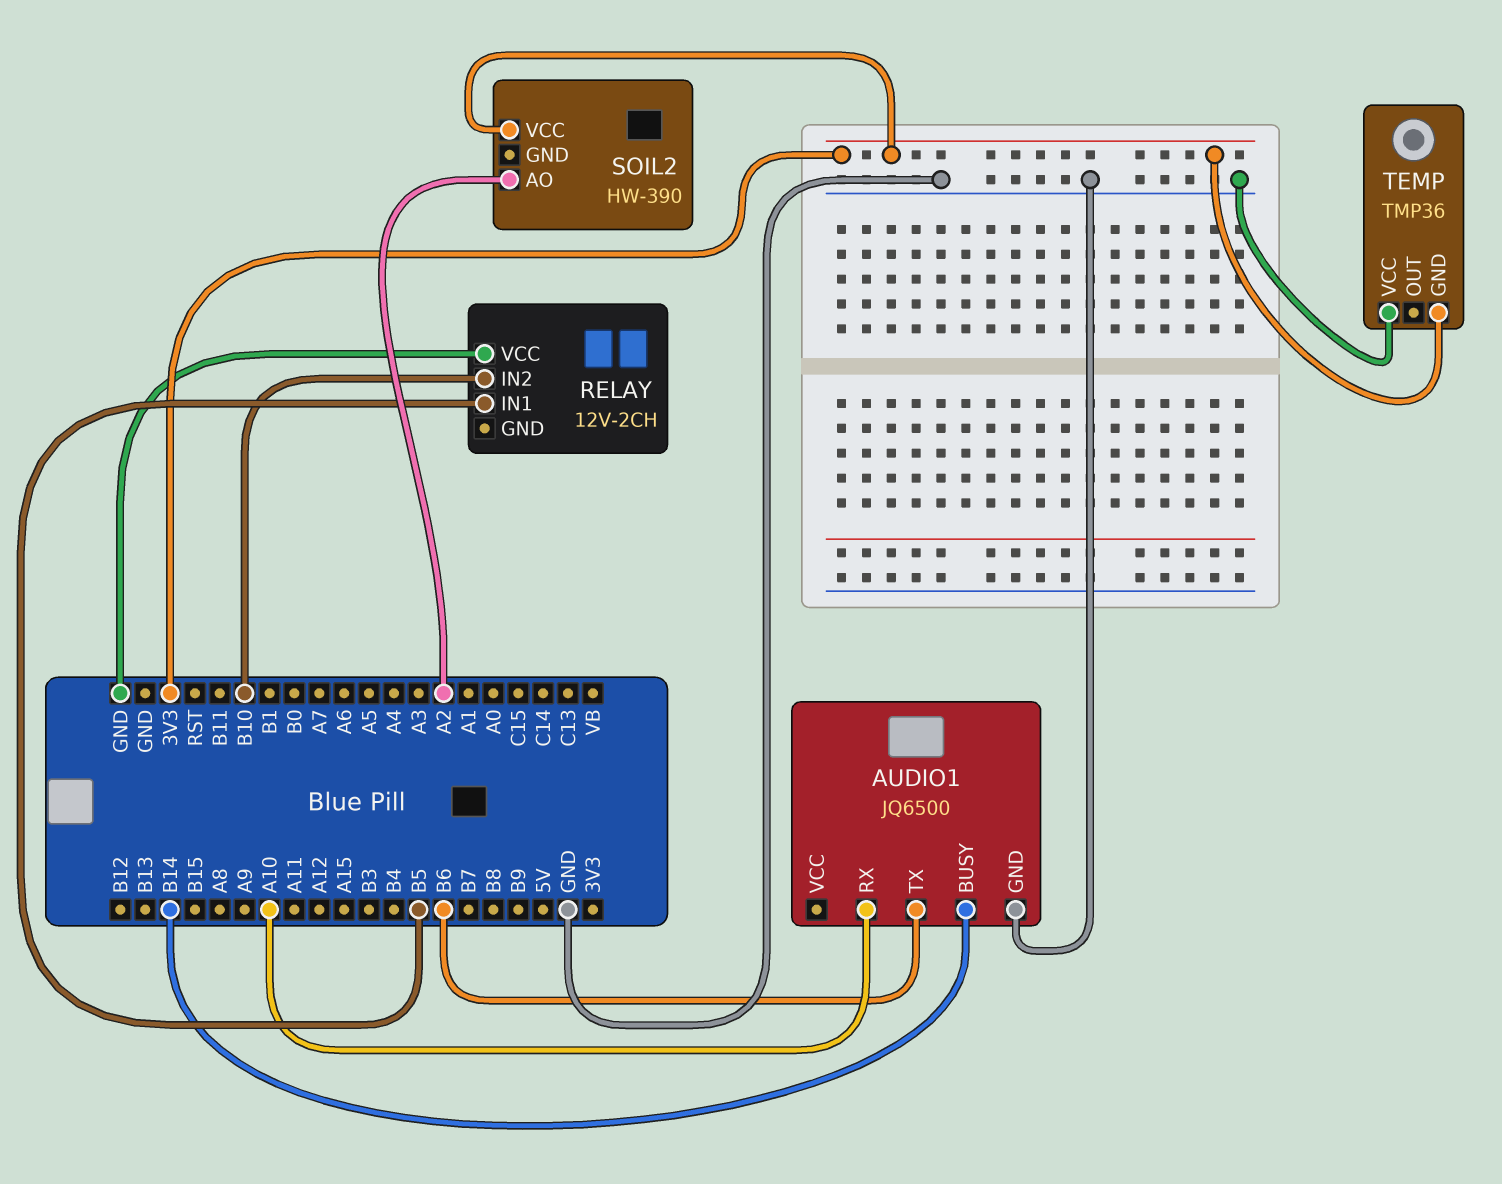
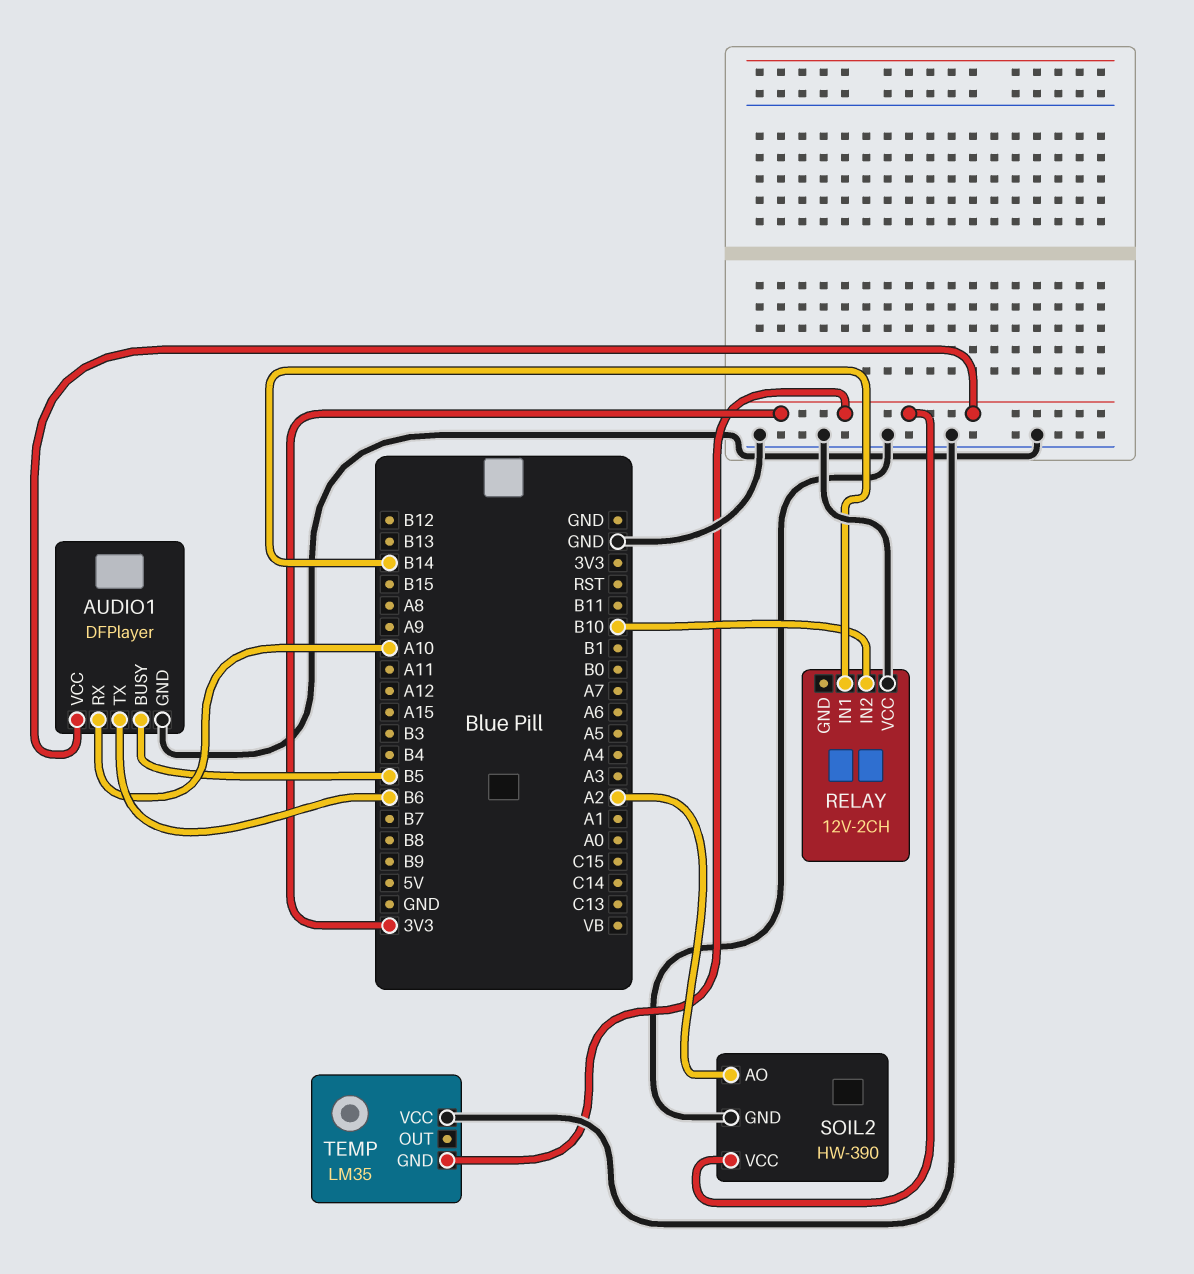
AUDIO1: JQ6500 -> DFPlayer
AUDIO1 pin BUSY: B14 -> B5
AUDIO1 pin VCC: none -> 3V3
RELAY pin IN1: B5 -> B14
SOIL2 pin GND: none -> GND
TEMP: TMP36 -> LM35

